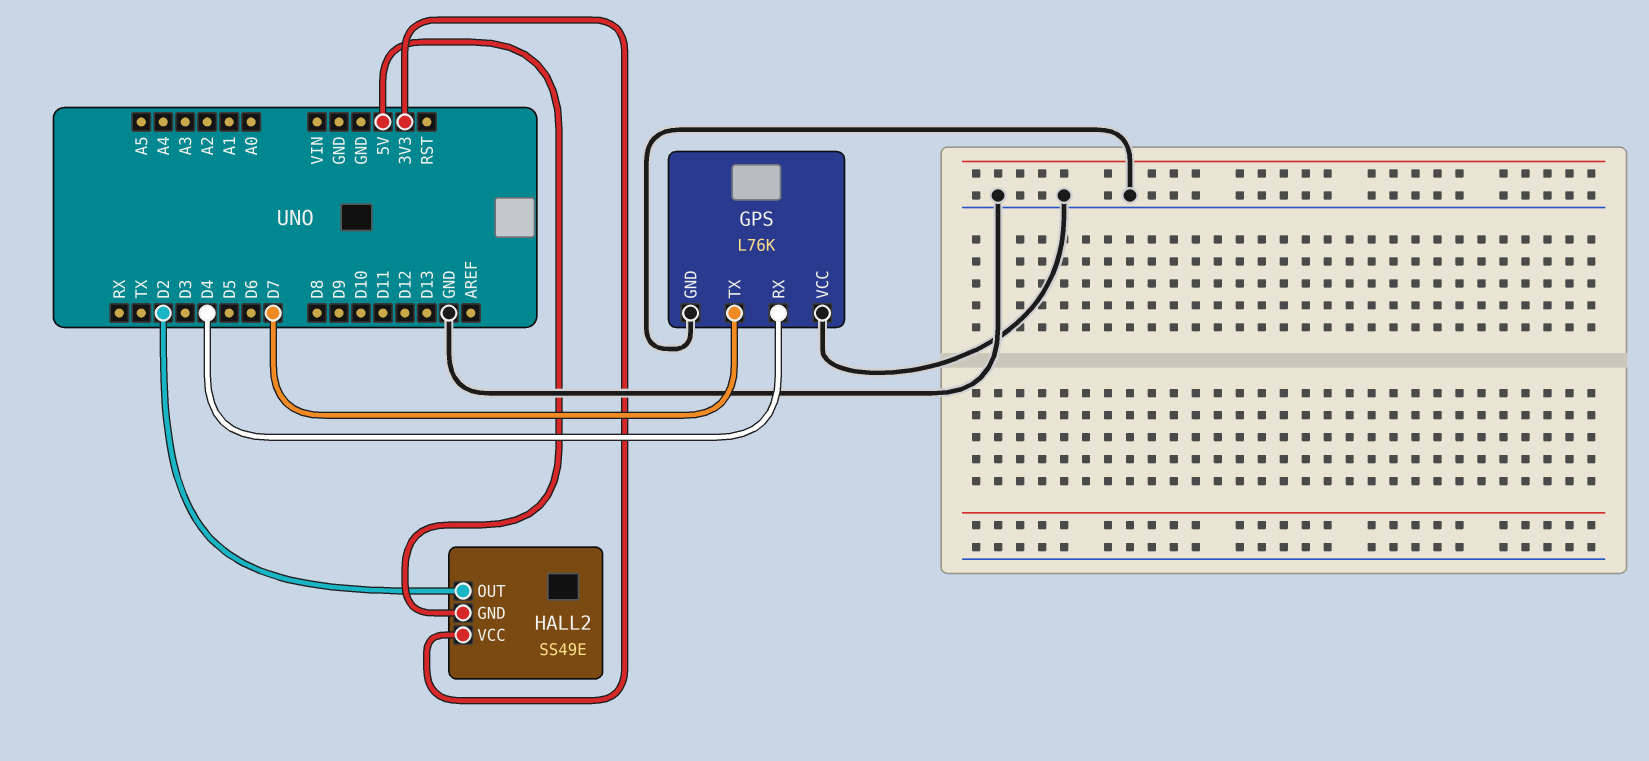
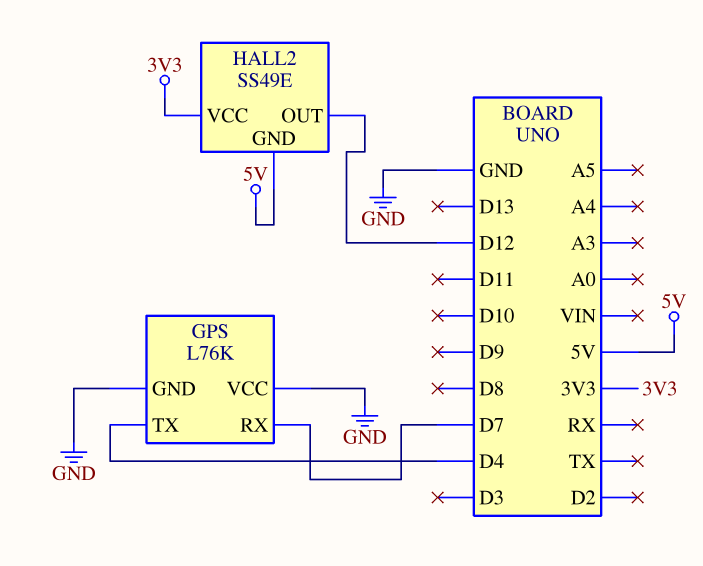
GPS pin RX: D4 -> D7
GPS pin TX: D7 -> D4
HALL2 pin OUT: D2 -> D12

